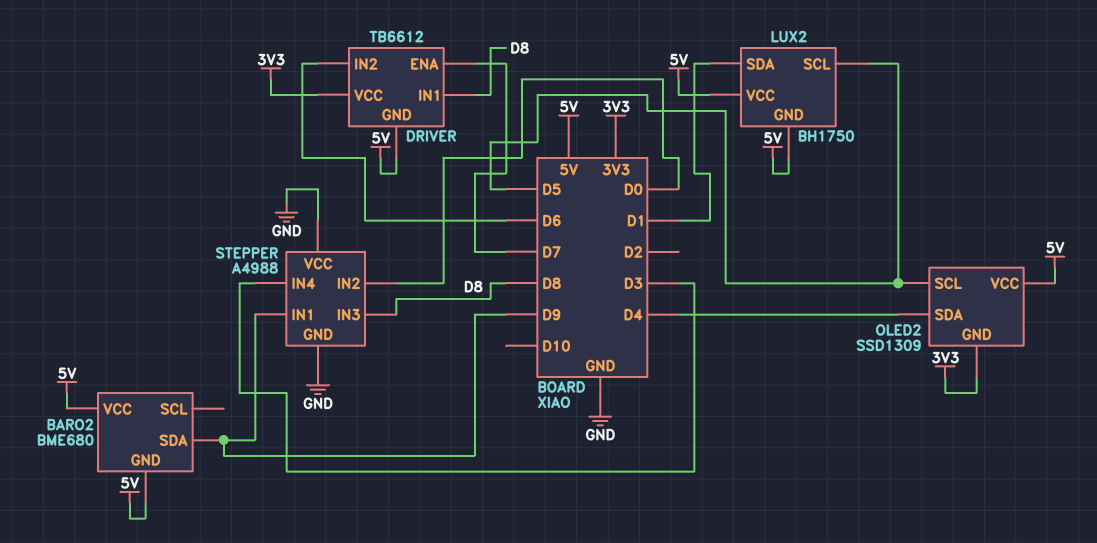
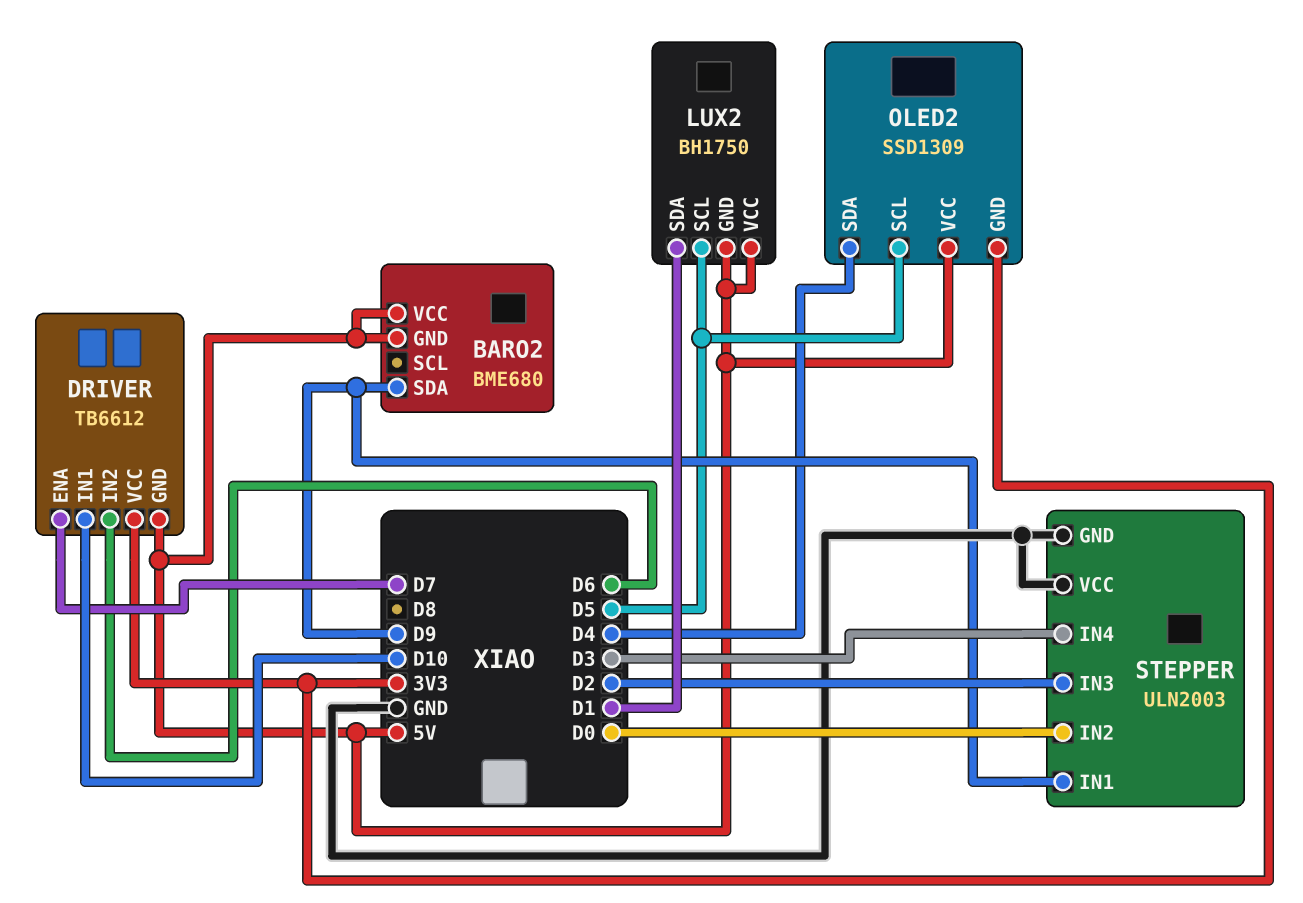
DRIVER pin IN1: D8 -> D10
STEPPER: A4988 -> ULN2003
STEPPER pin IN3: D8 -> D2

